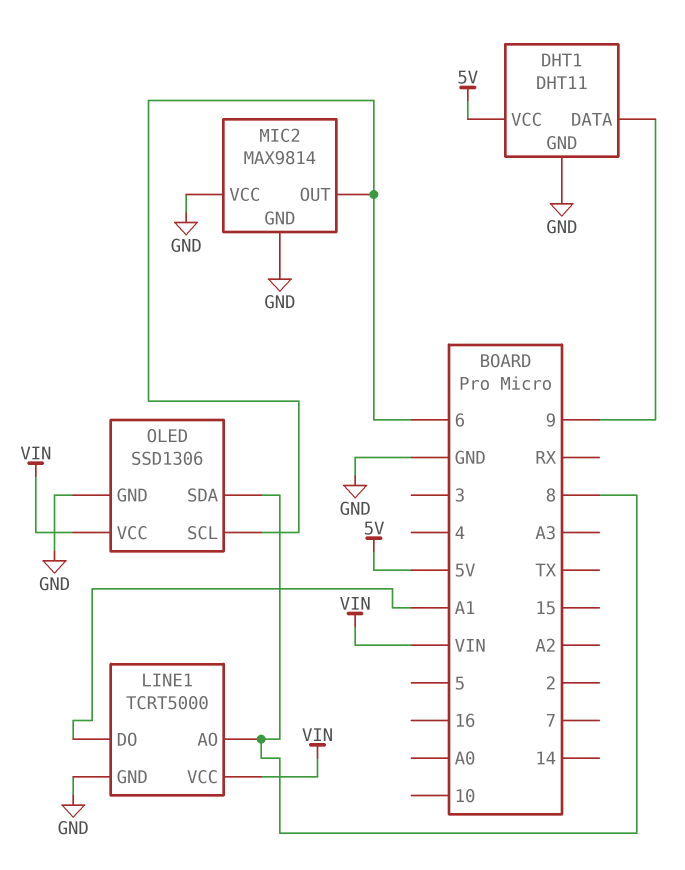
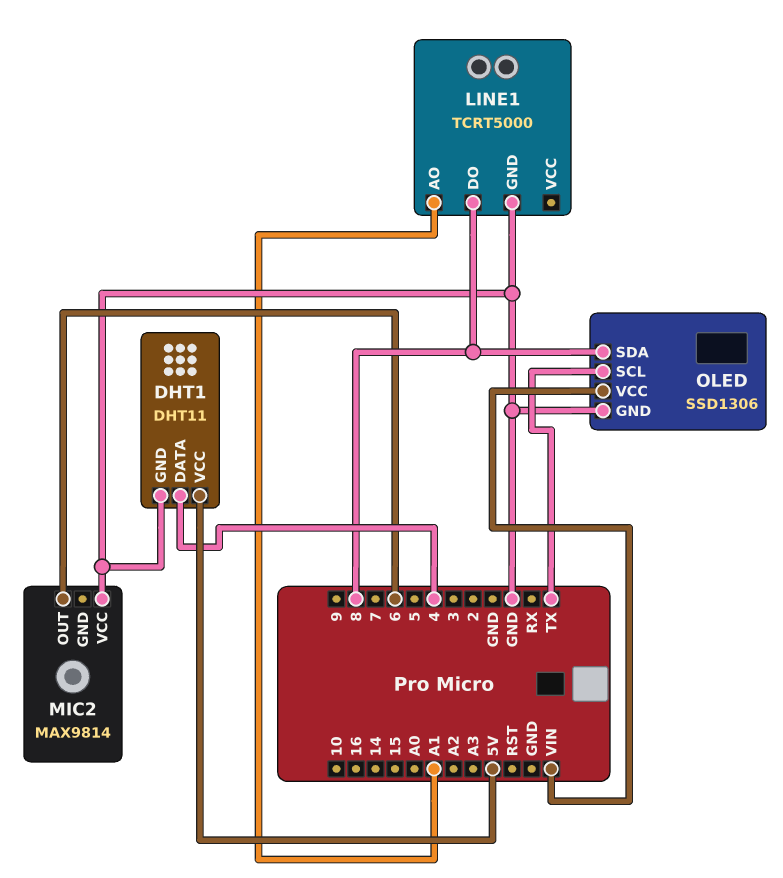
DHT1 pin DATA: 9 -> 4
LINE1 pin AO: 8 -> A1
LINE1 pin DO: A1 -> 8
LINE1 pin VCC: VIN -> none
MIC2 pin GND: GND -> none
OLED pin SCL: 6 -> TX

